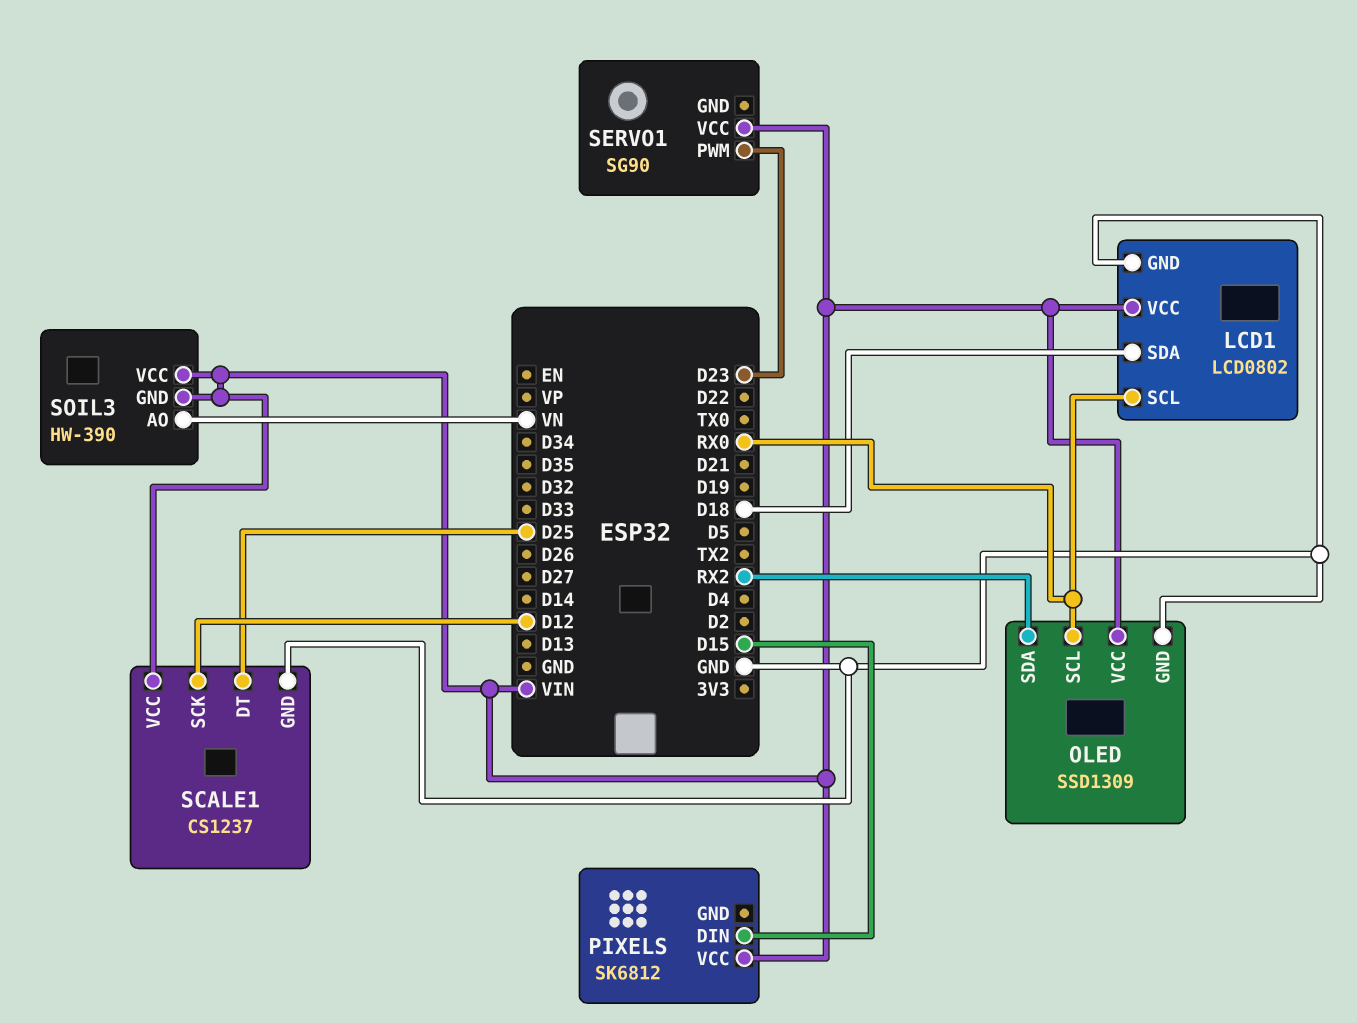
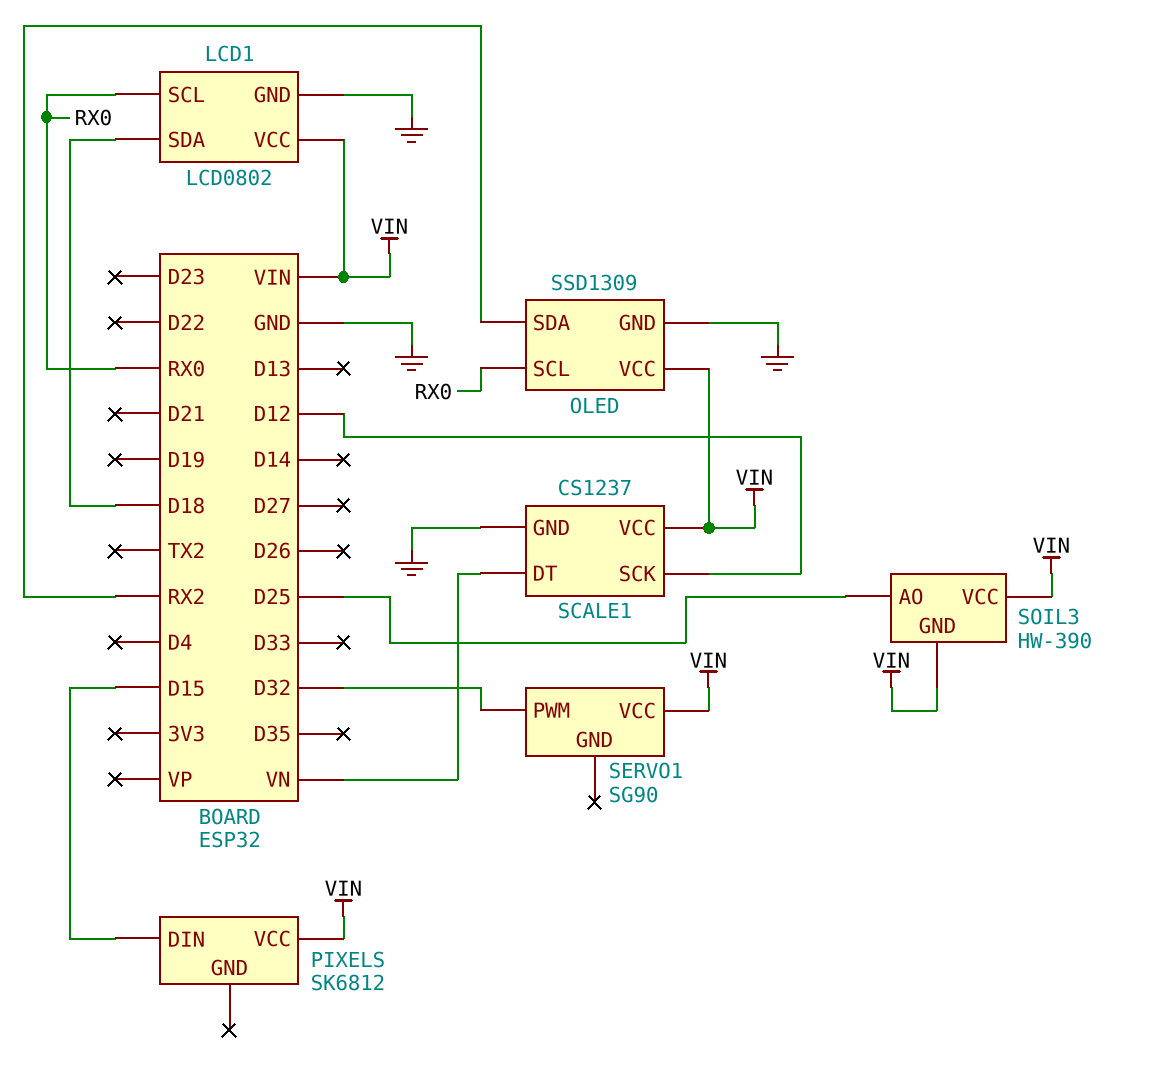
SCALE1 pin DT: D25 -> VN
SERVO1 pin PWM: D23 -> D32
SOIL3 pin AO: VN -> D25

